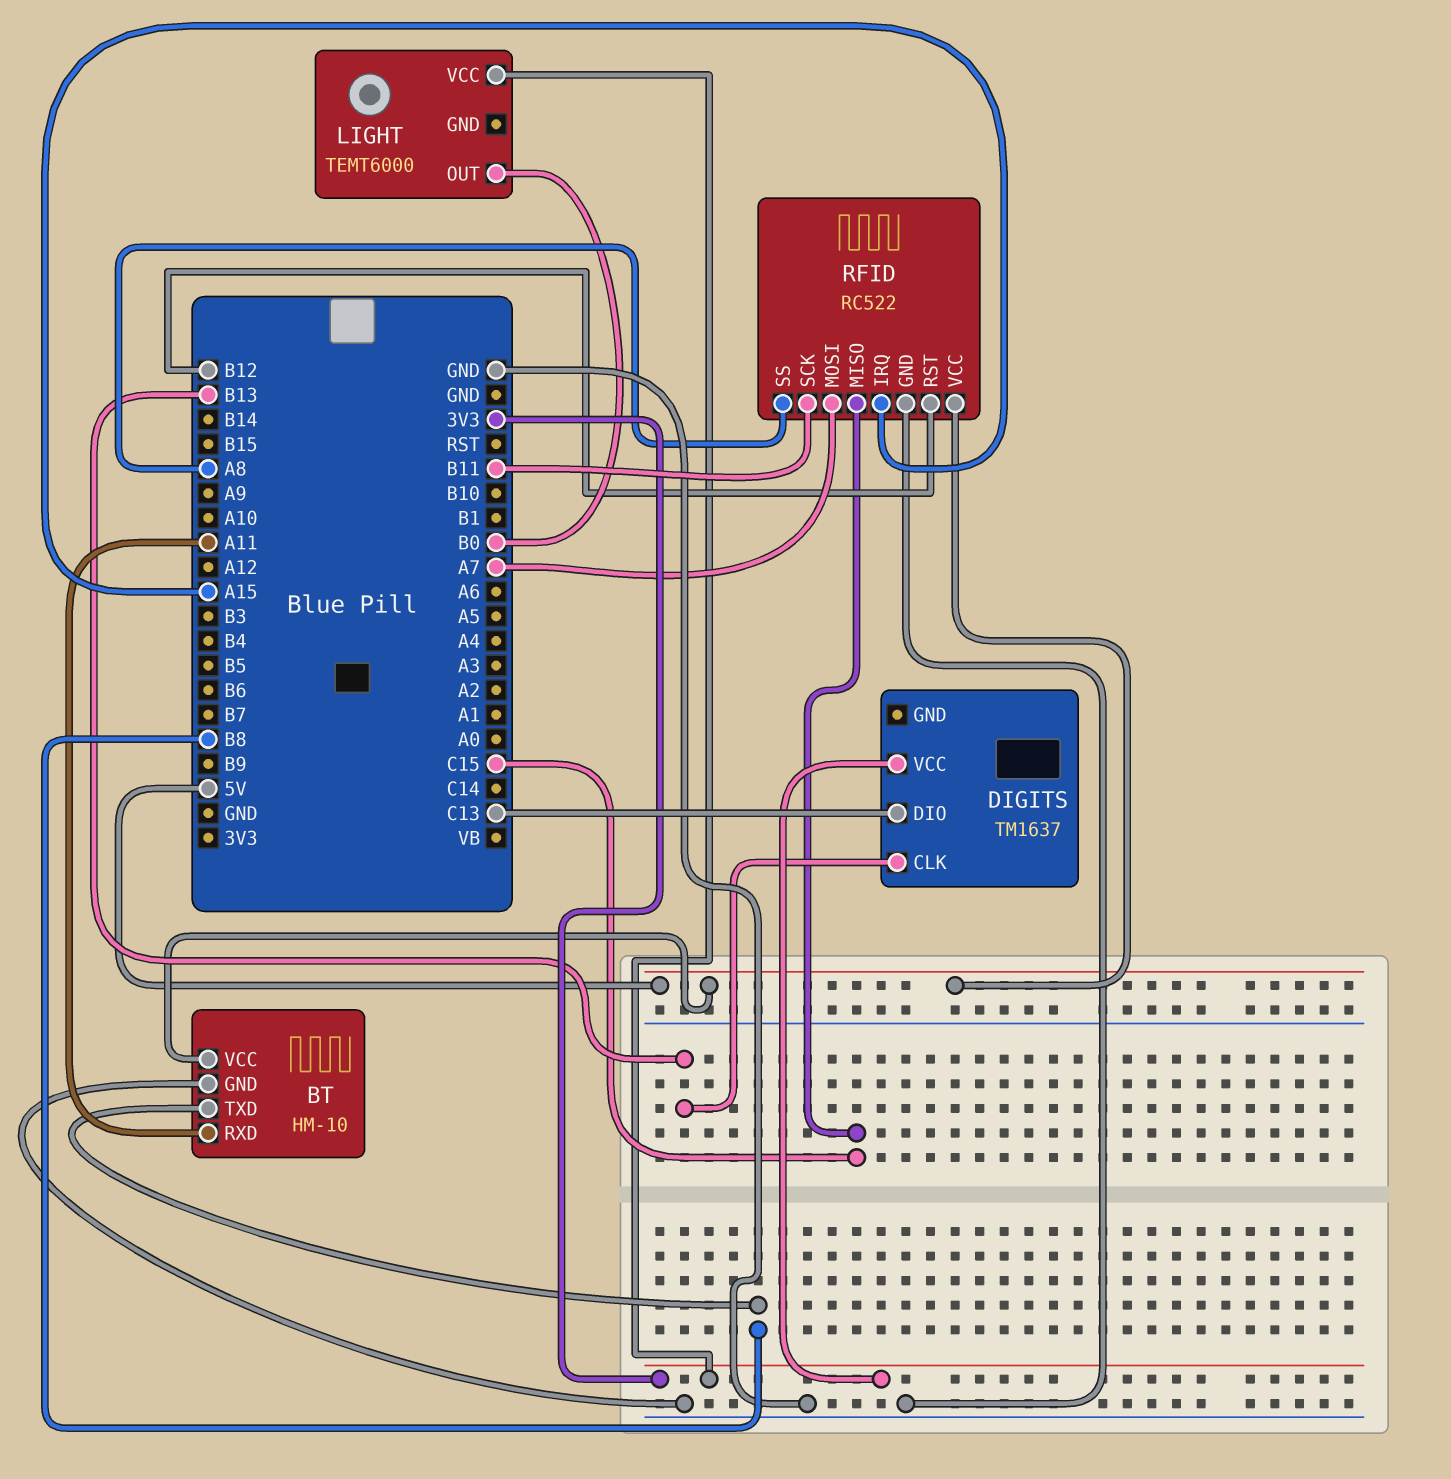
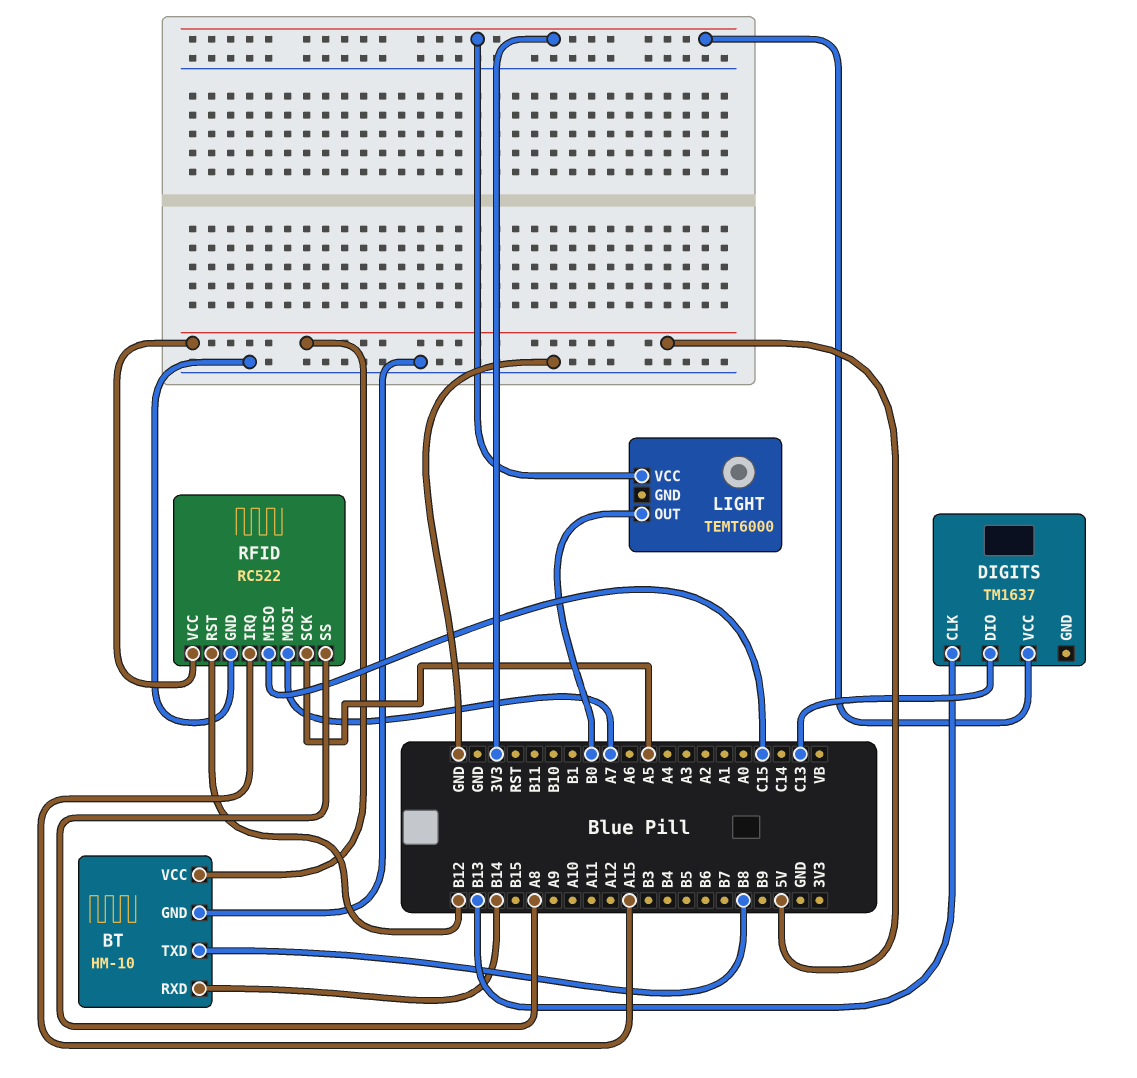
BT pin RXD: A11 -> B14
RFID pin SCK: B11 -> A5

